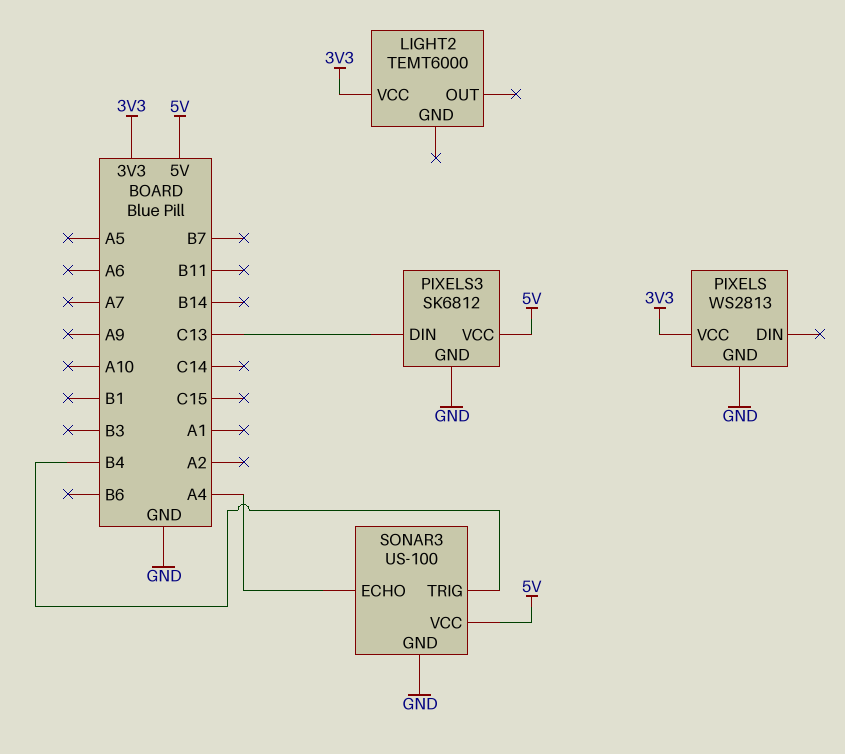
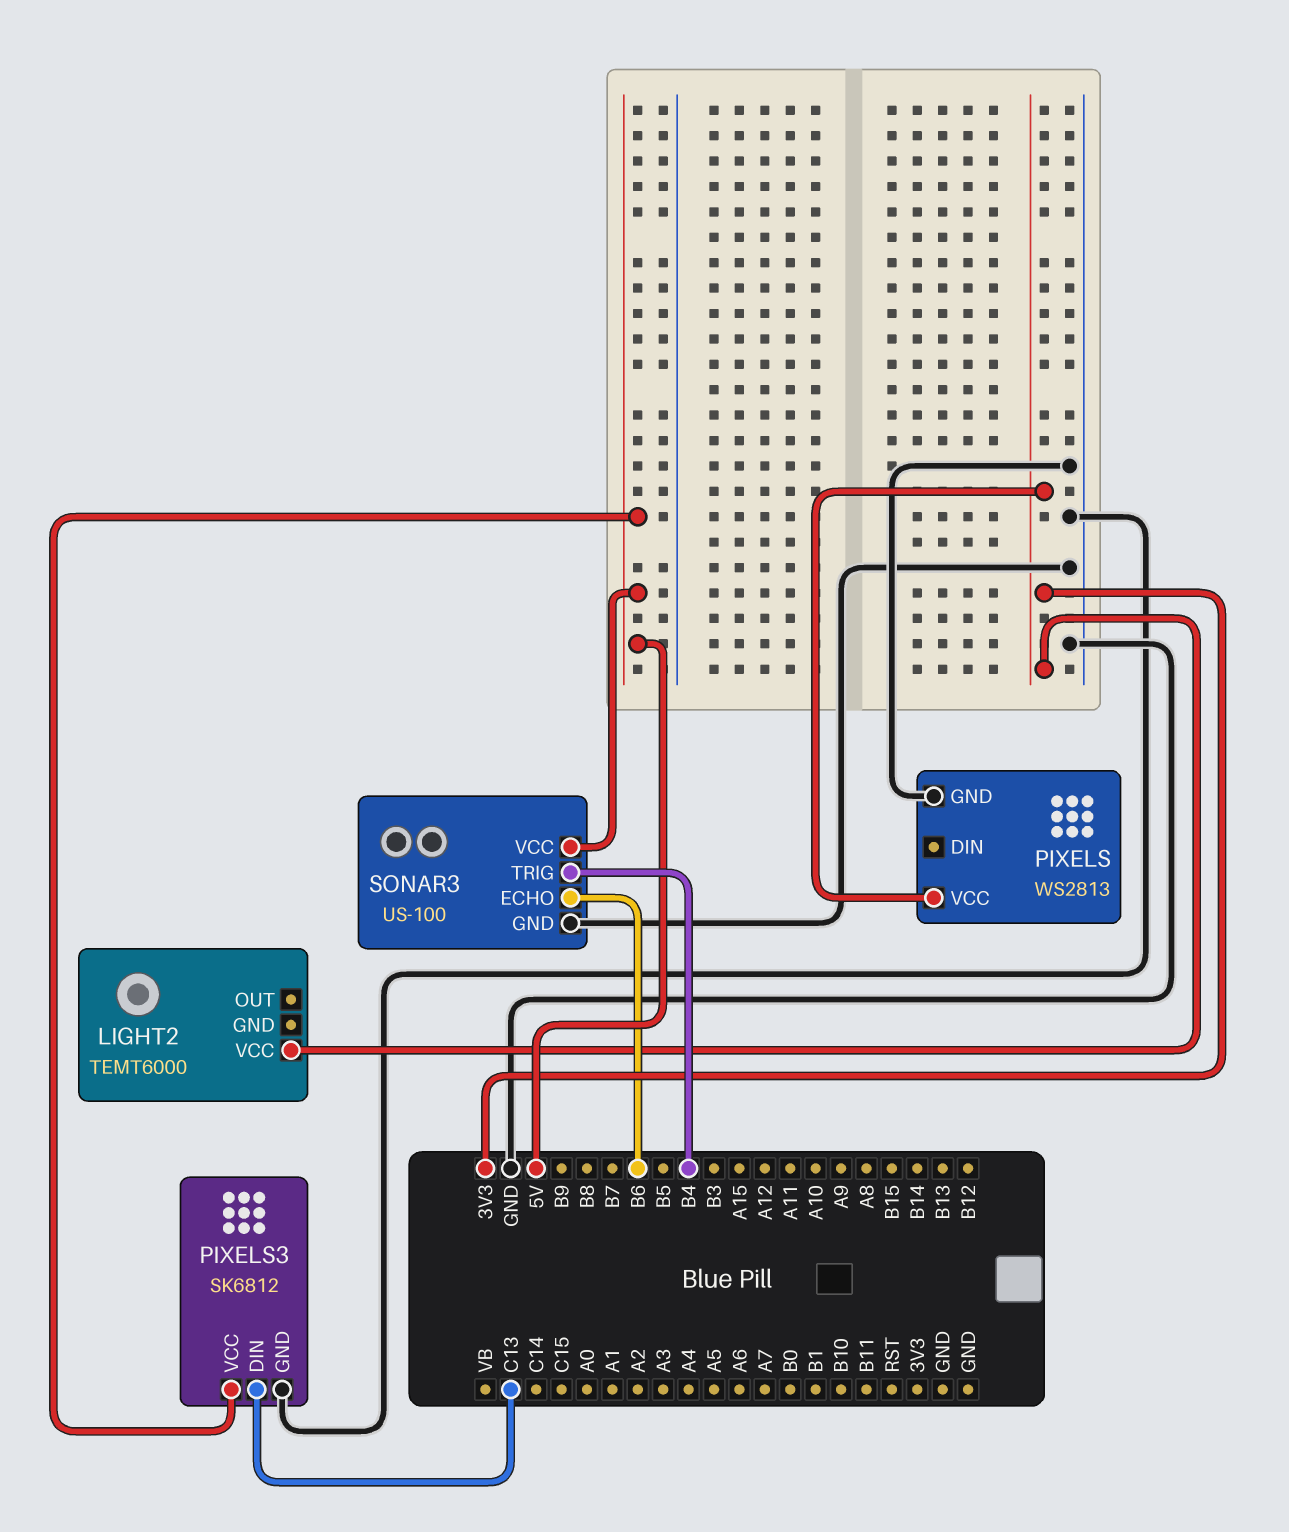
SONAR3 pin ECHO: A4 -> B6

